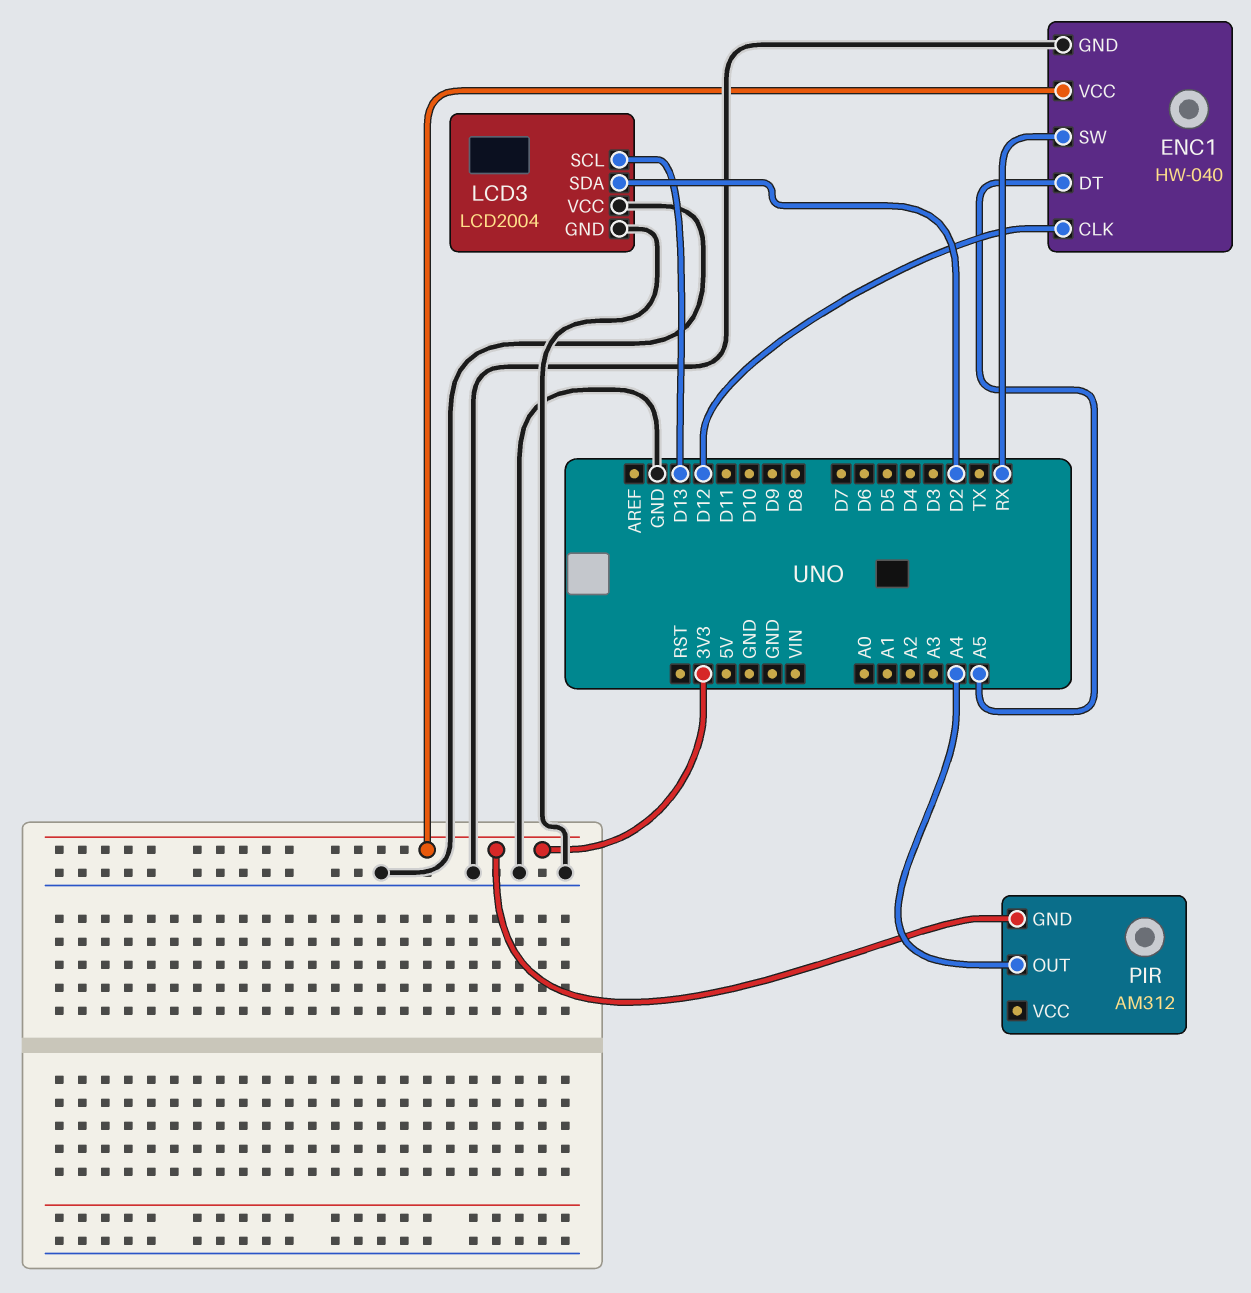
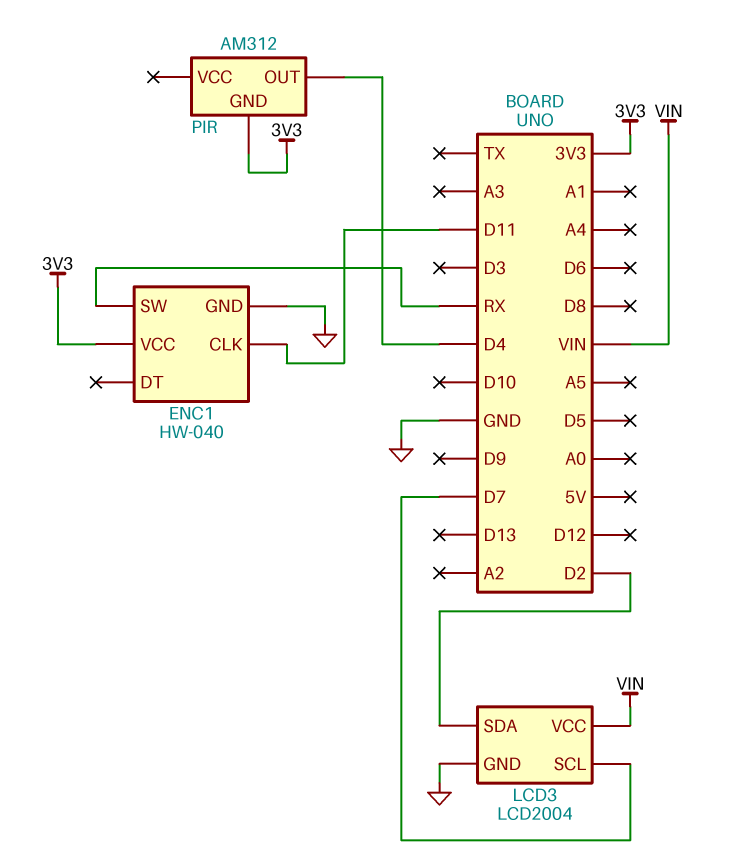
ENC1 pin CLK: D12 -> D11
ENC1 pin DT: A5 -> none
LCD3 pin SCL: D13 -> D7
LCD3 pin VCC: GND -> VIN
PIR pin OUT: A4 -> D4

